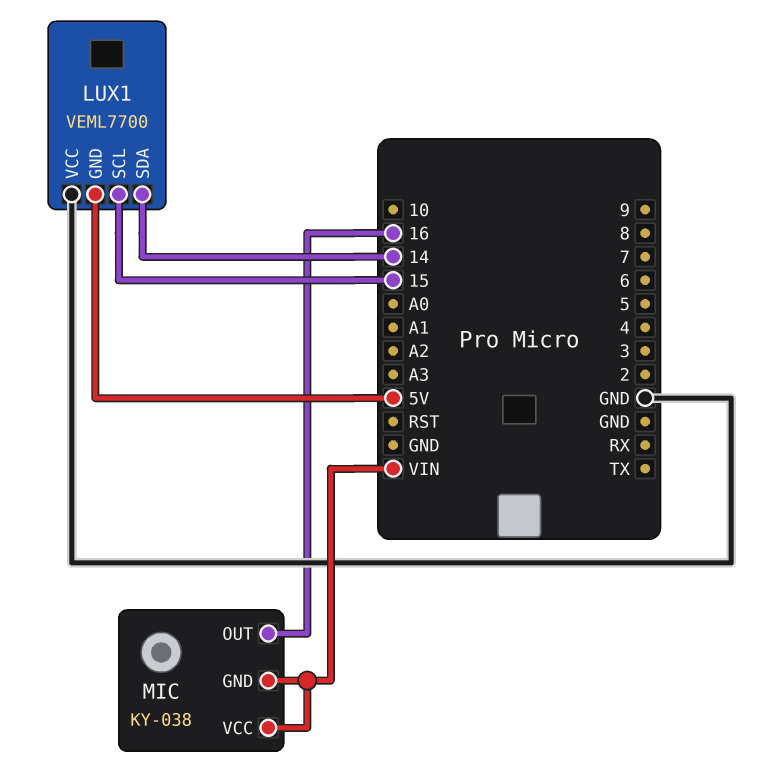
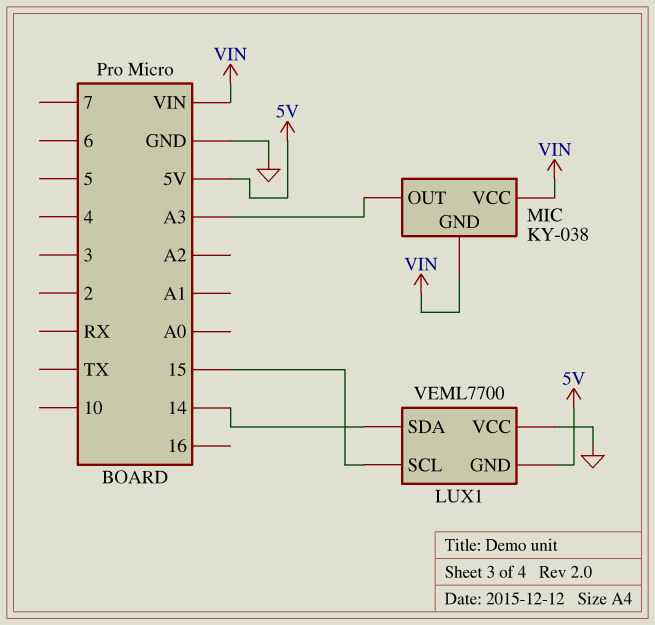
MIC pin OUT: 16 -> A3

